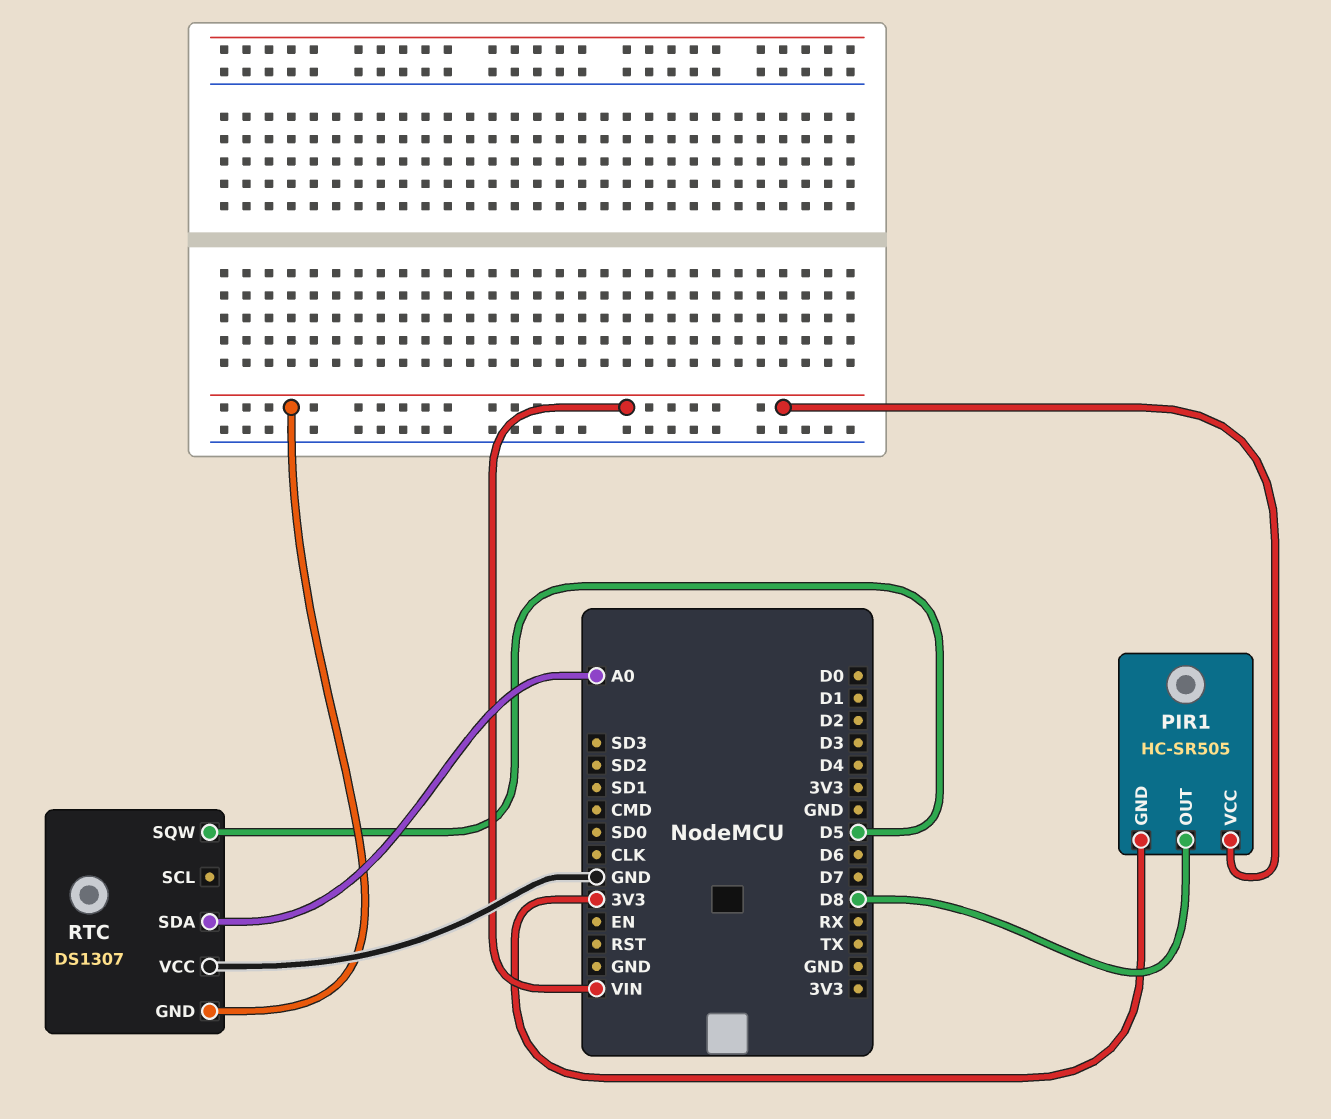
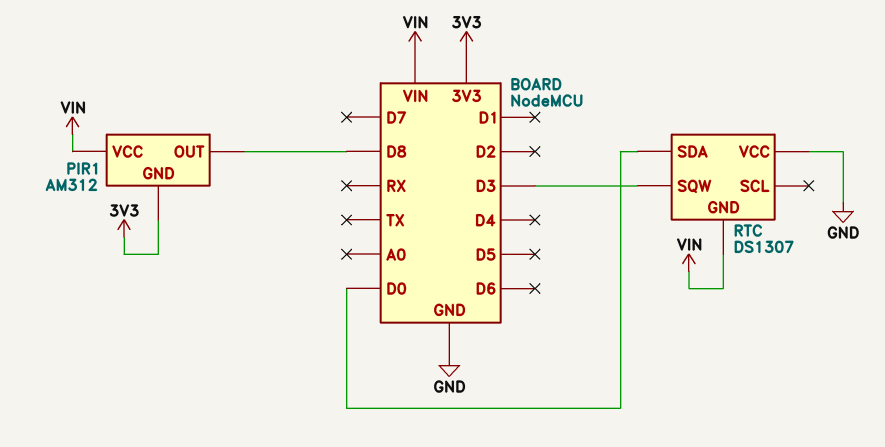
PIR1: HC-SR505 -> AM312
RTC pin SDA: A0 -> D0
RTC pin SQW: D5 -> D3

